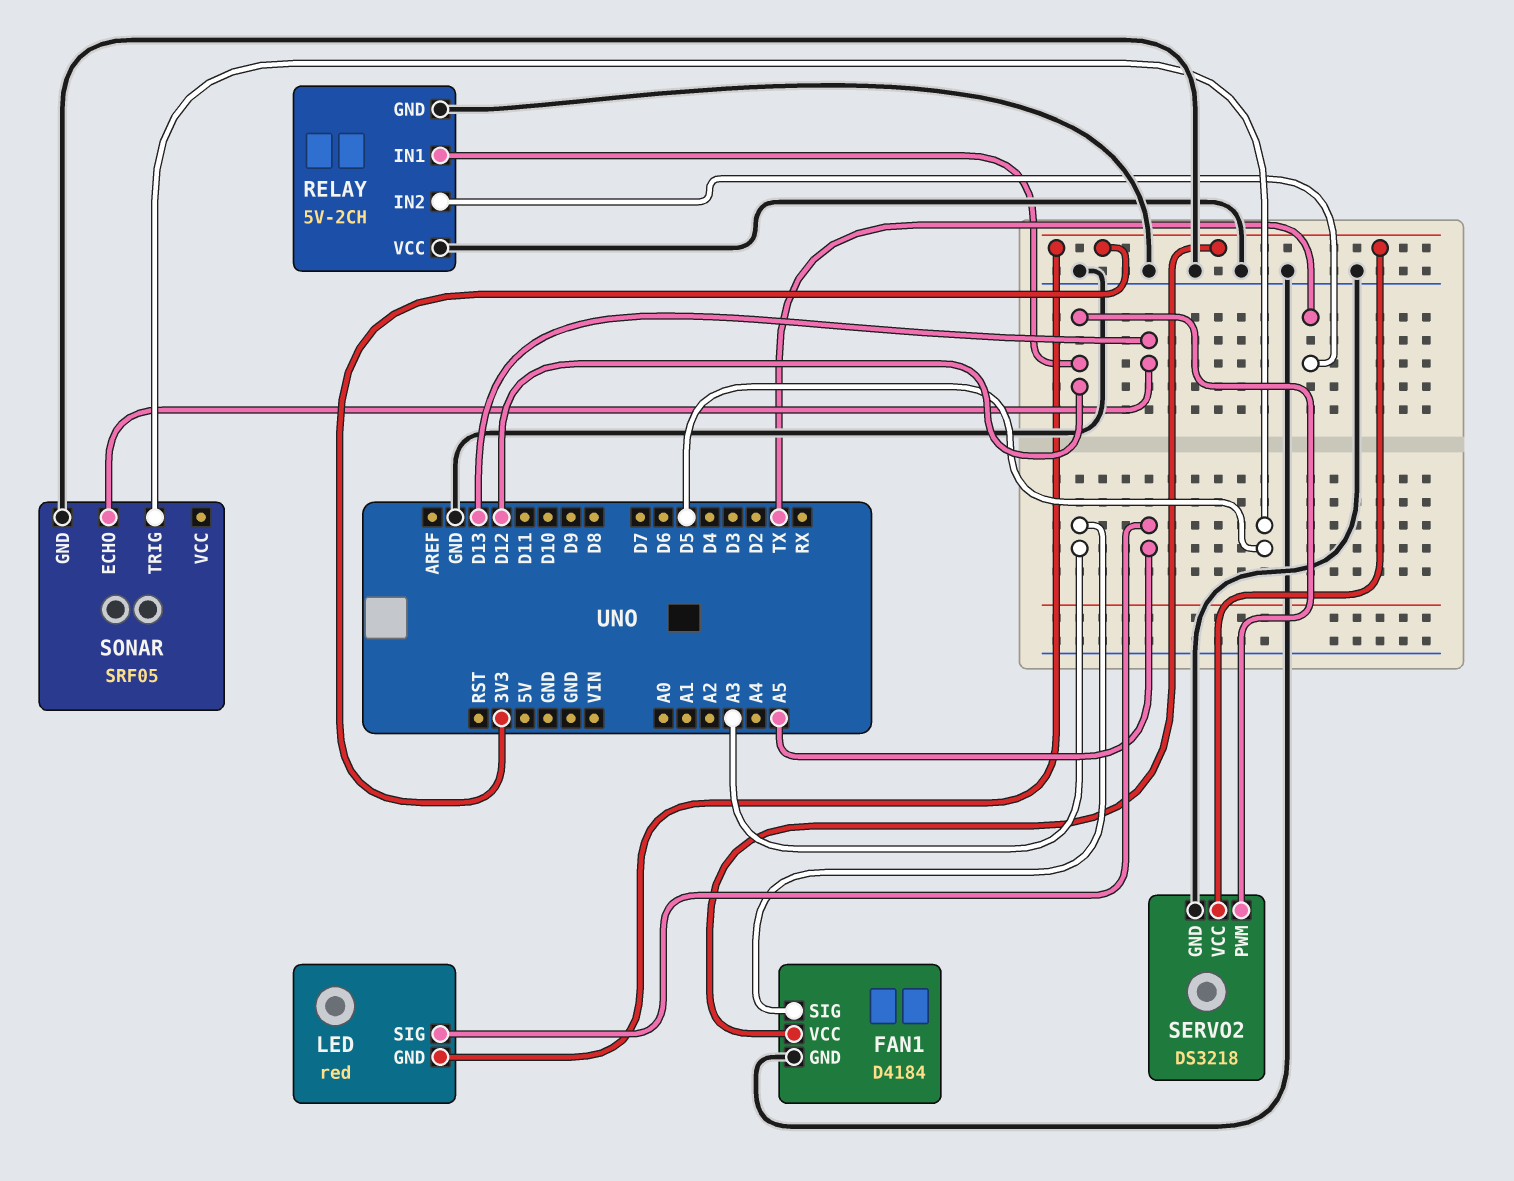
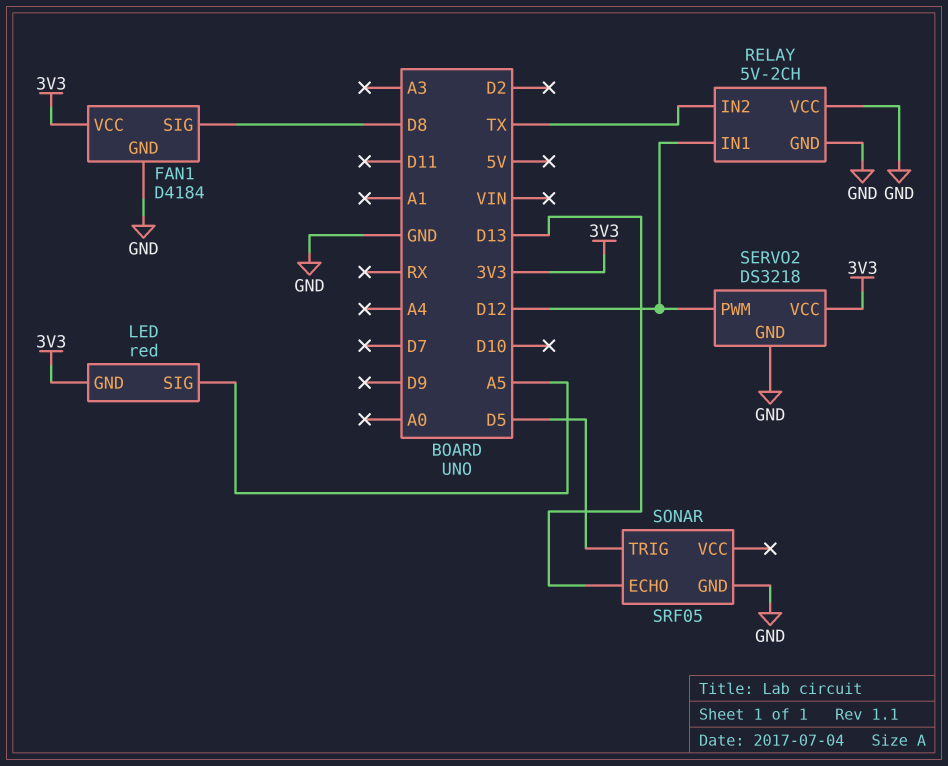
FAN1 pin SIG: A3 -> D8

